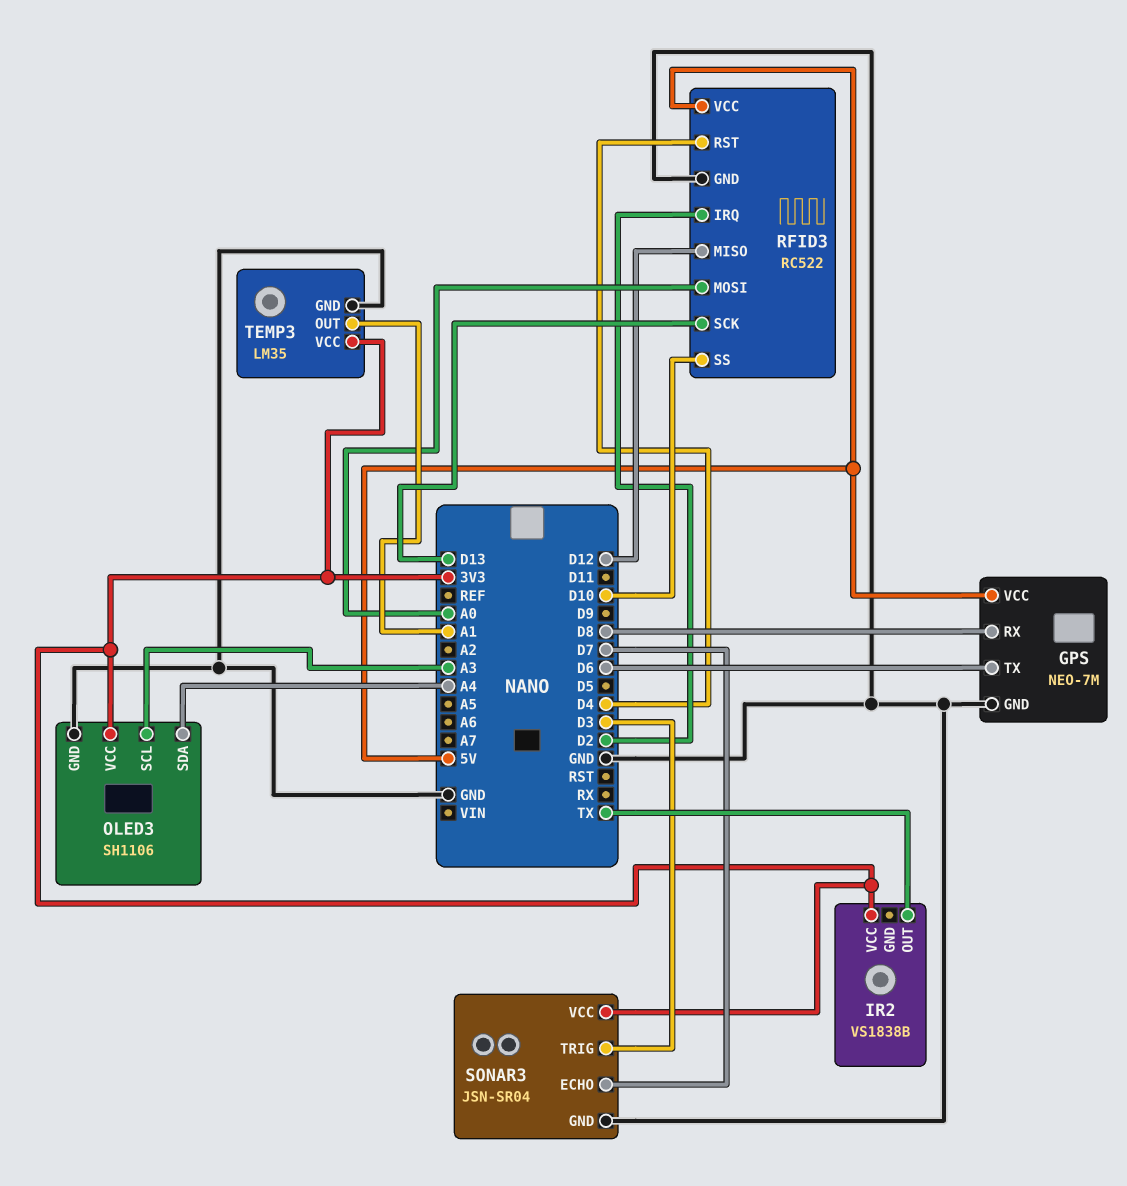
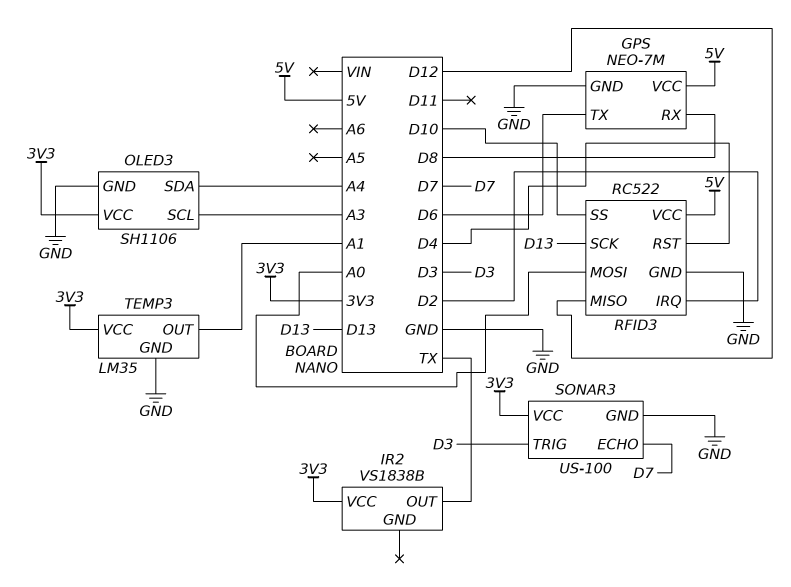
SONAR3: JSN-SR04 -> US-100

